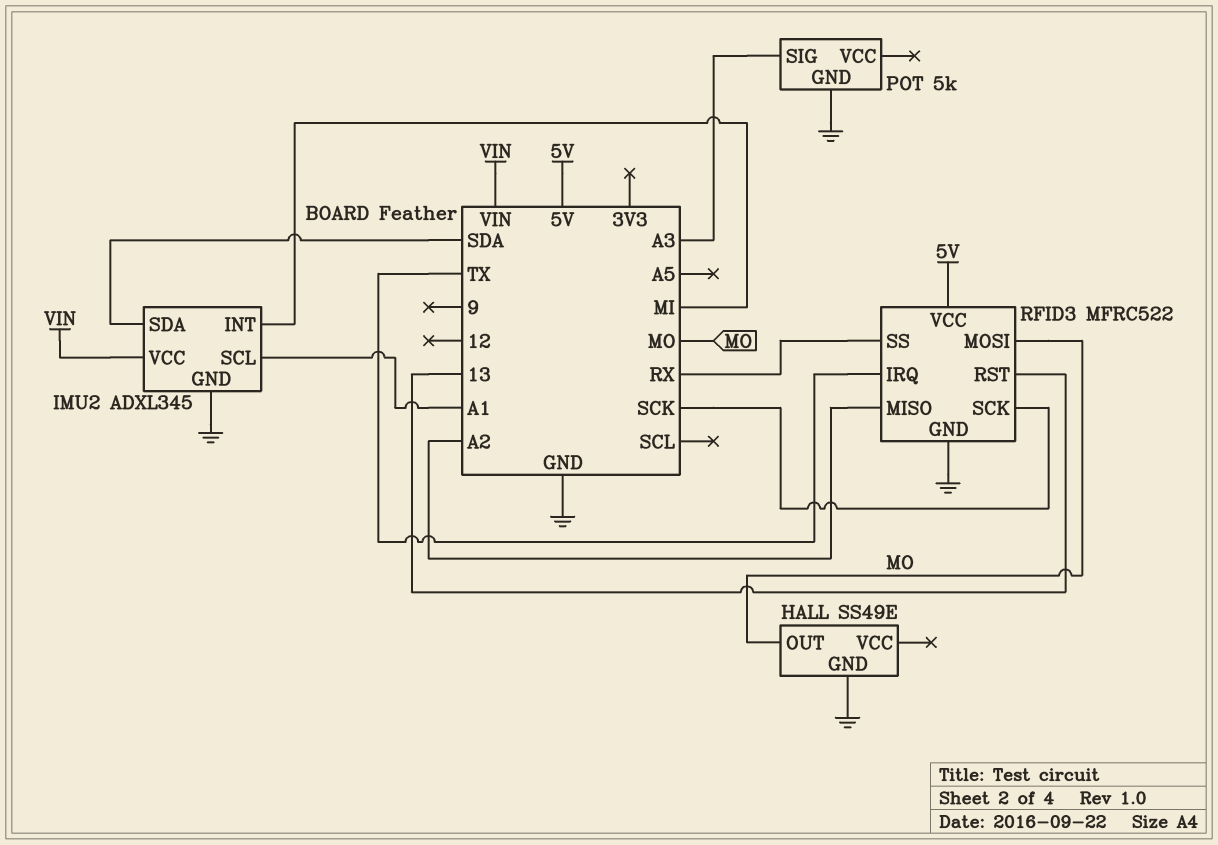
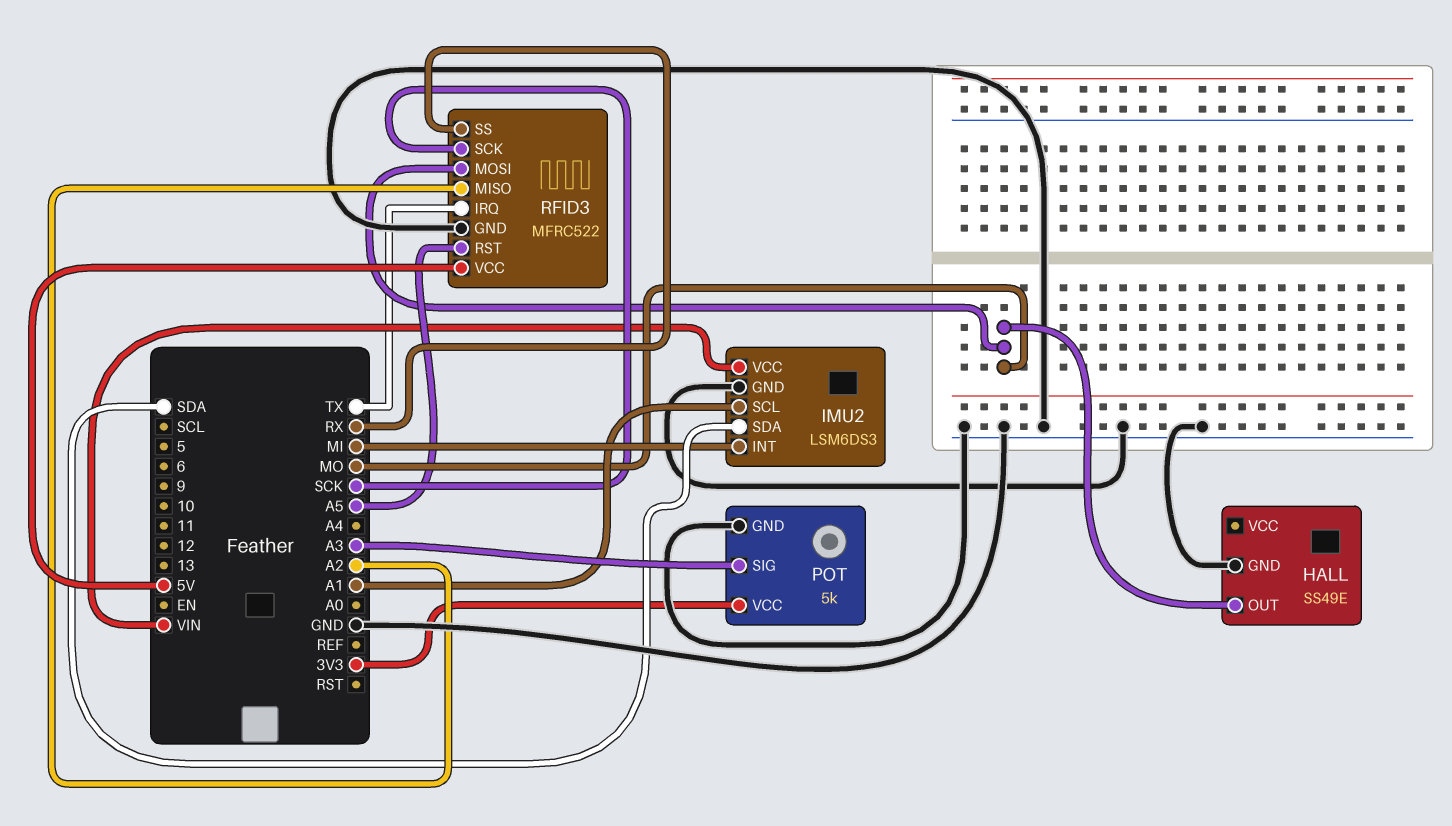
IMU2: ADXL345 -> LSM6DS3
POT pin VCC: none -> 3V3
RFID3 pin RST: 13 -> A5

